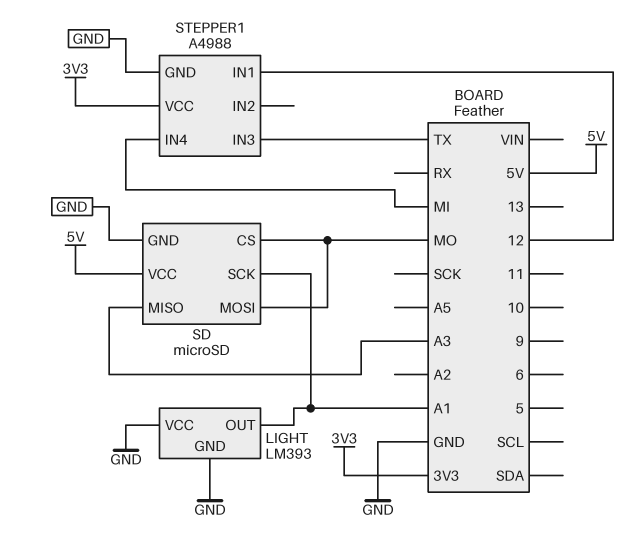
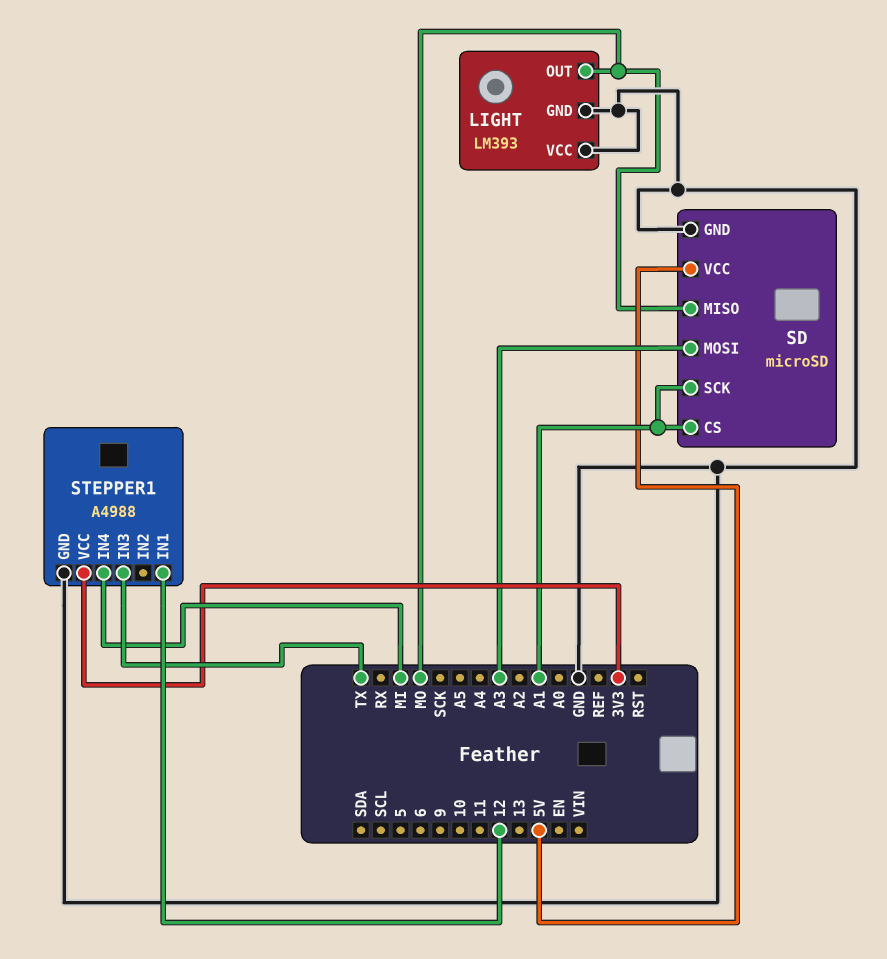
LIGHT pin OUT: A1 -> MO
SD pin CS: MO -> A1
SD pin MISO: A3 -> MO
SD pin MOSI: MO -> A3

